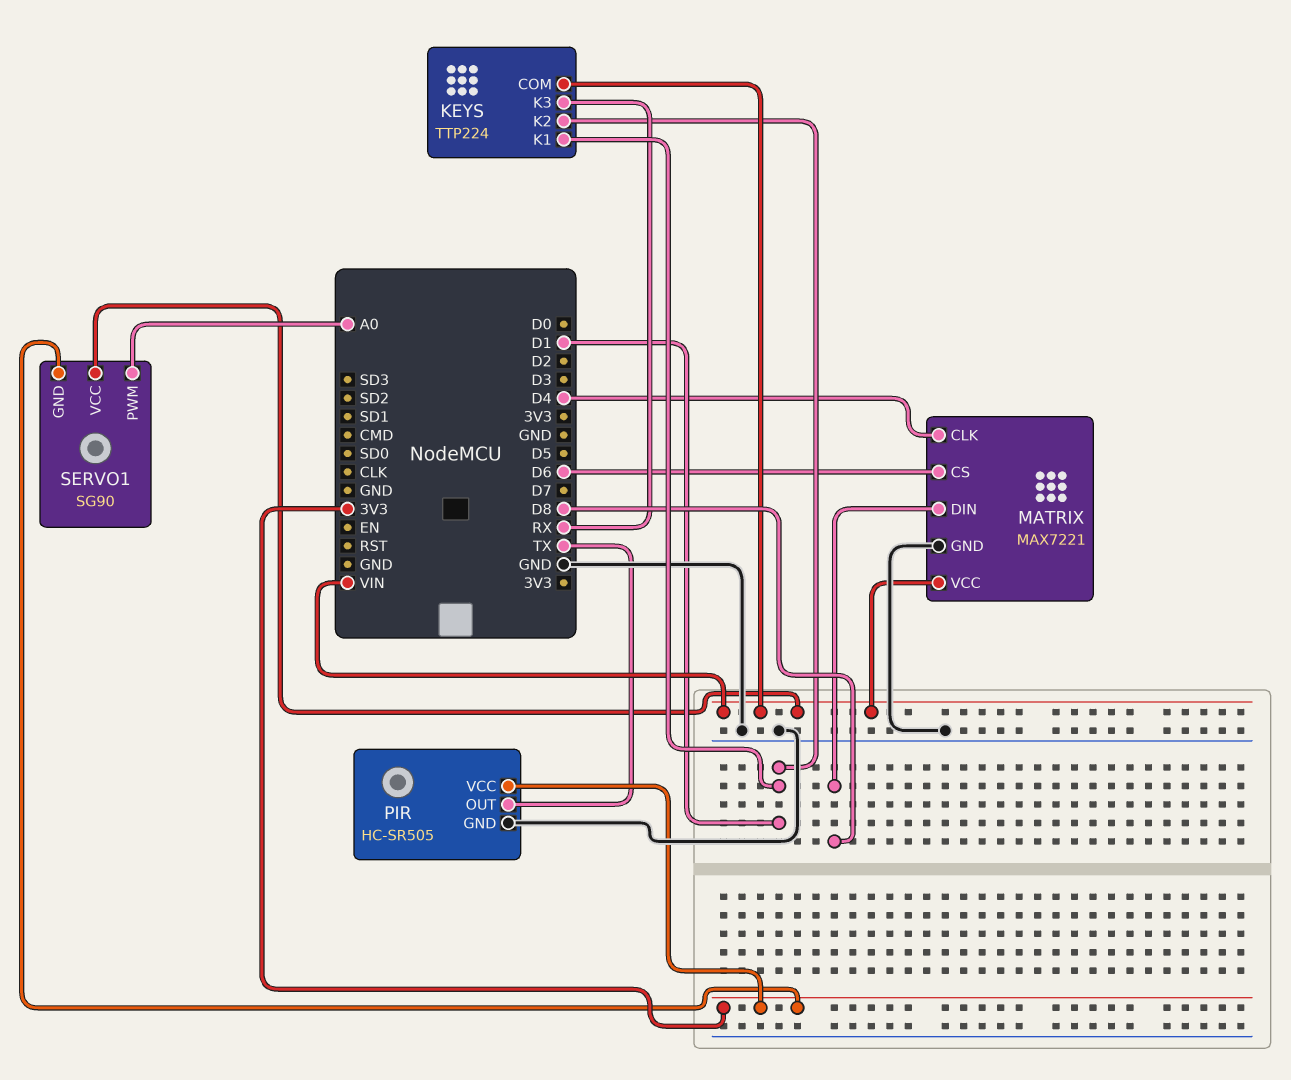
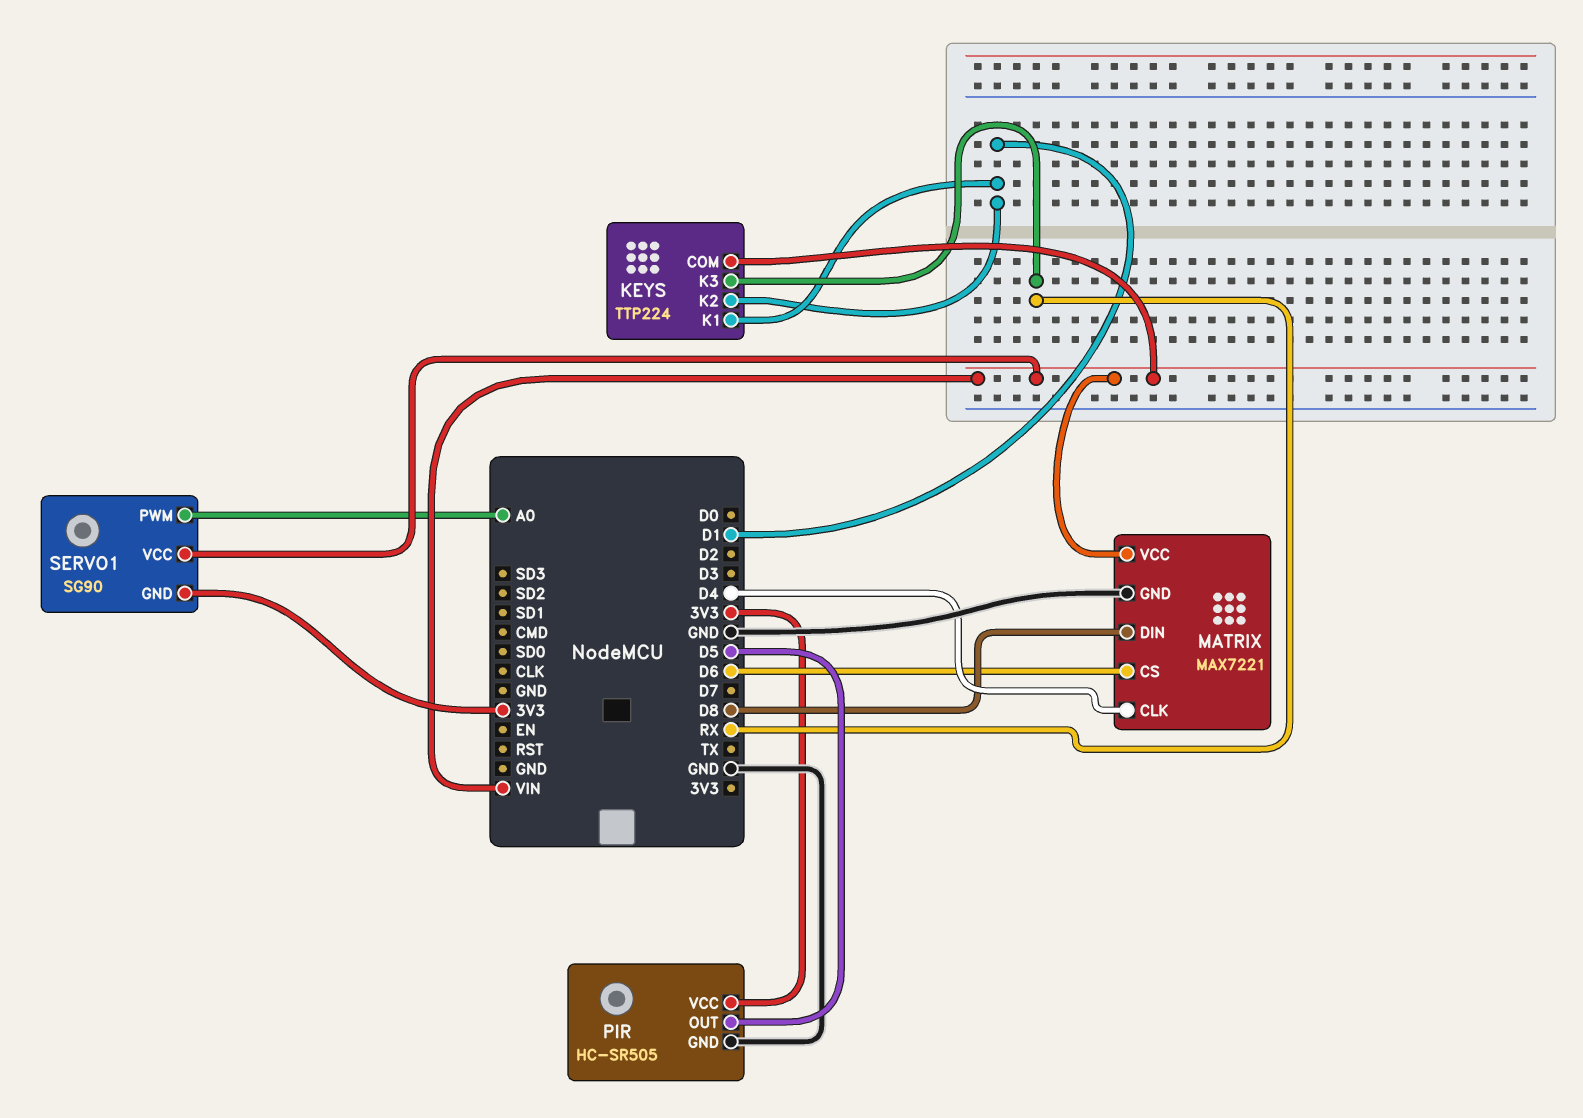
PIR pin OUT: TX -> D5

